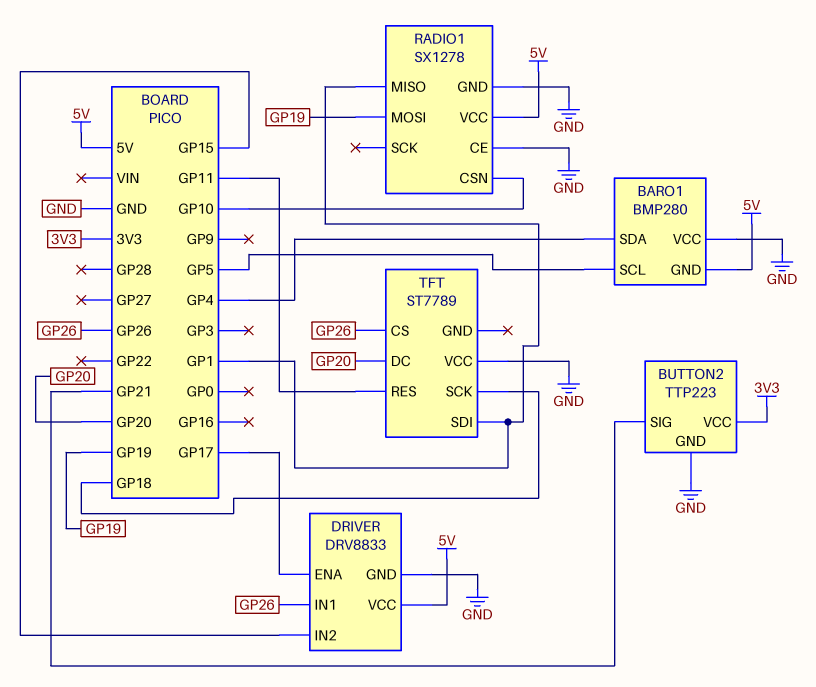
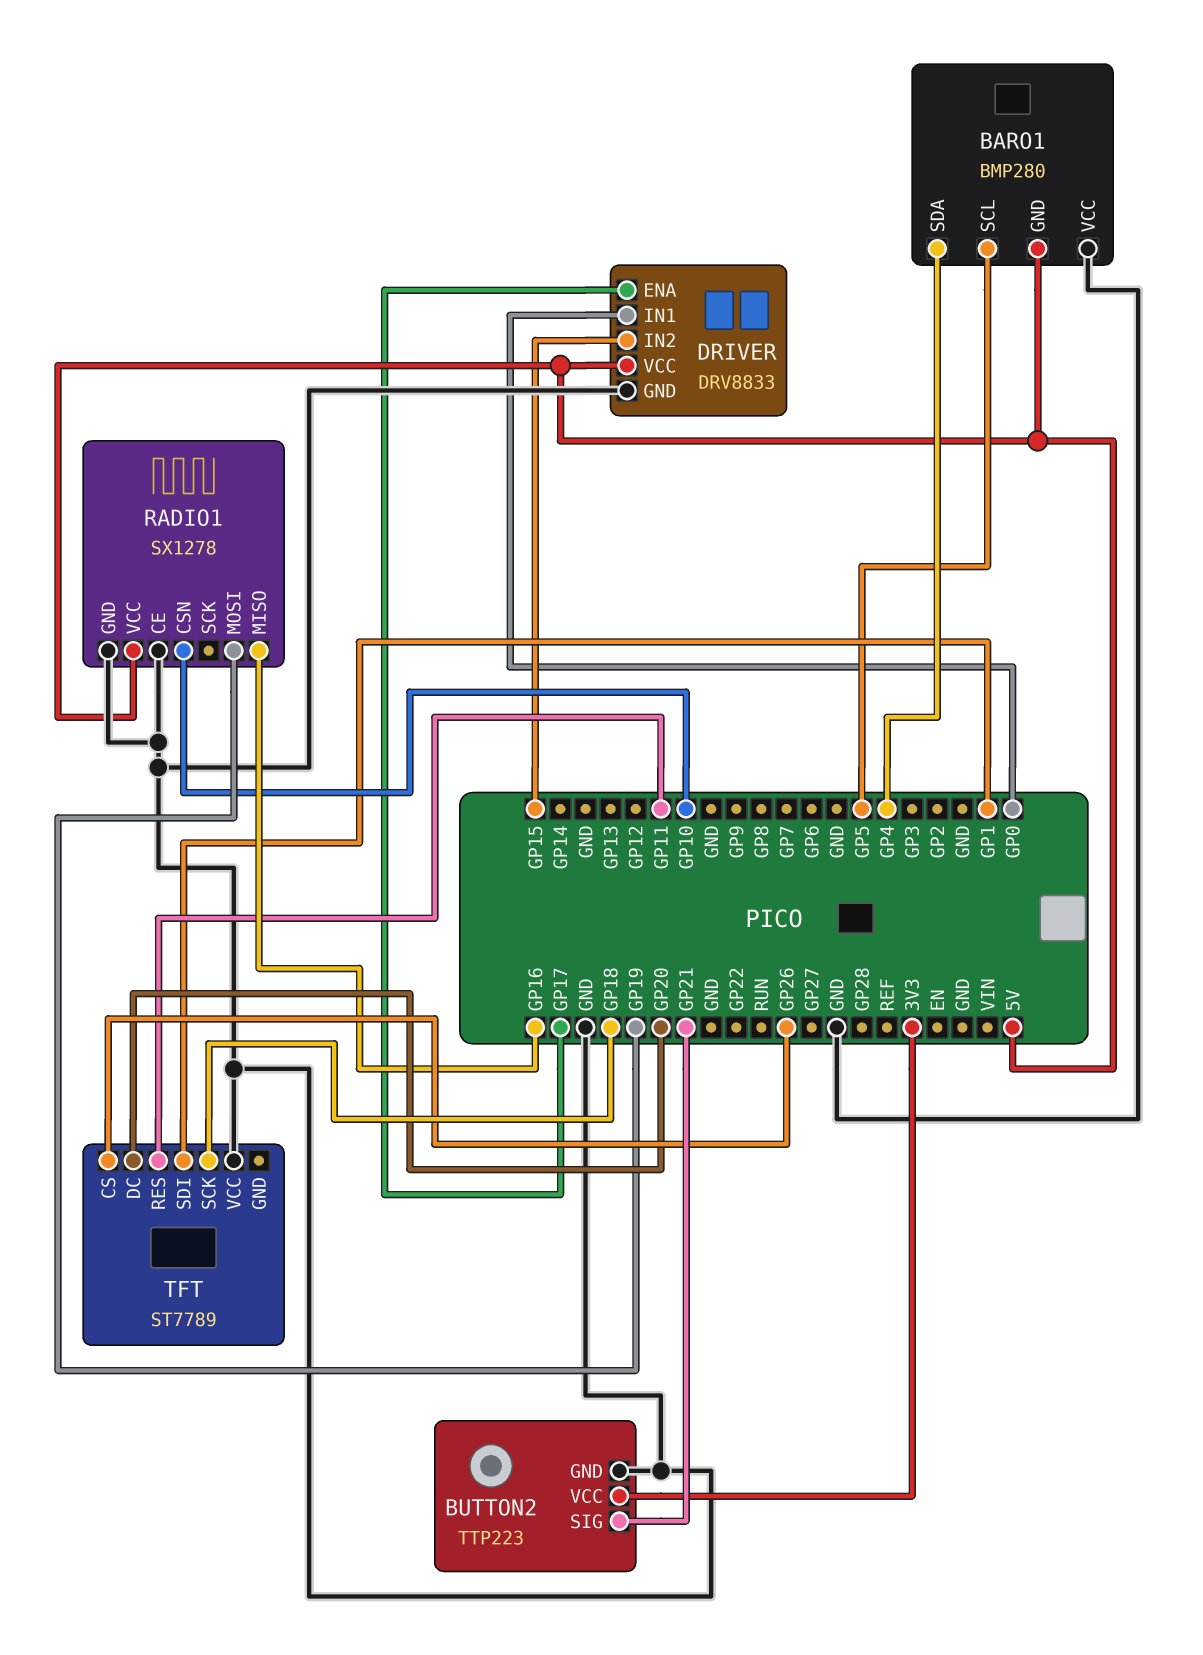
DRIVER pin IN1: GP26 -> GP0
RADIO1 pin MISO: GP1 -> GP16

